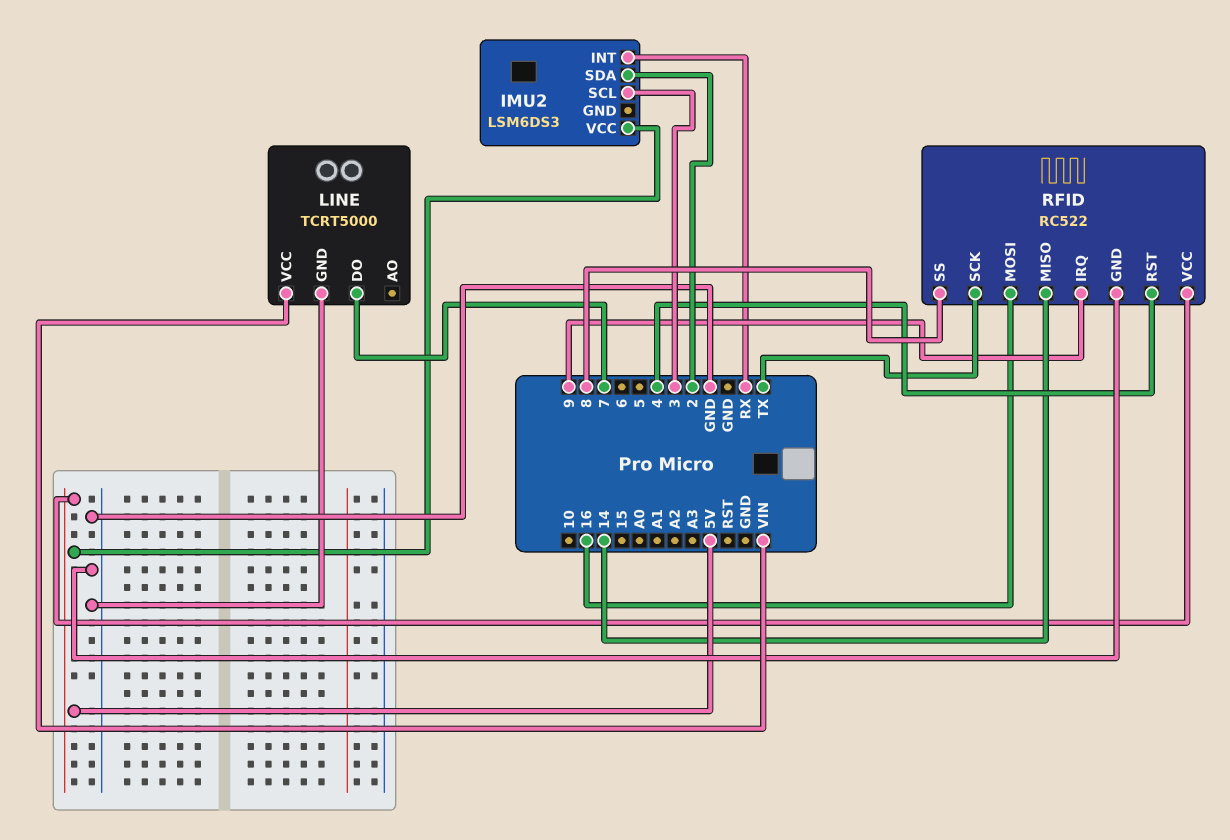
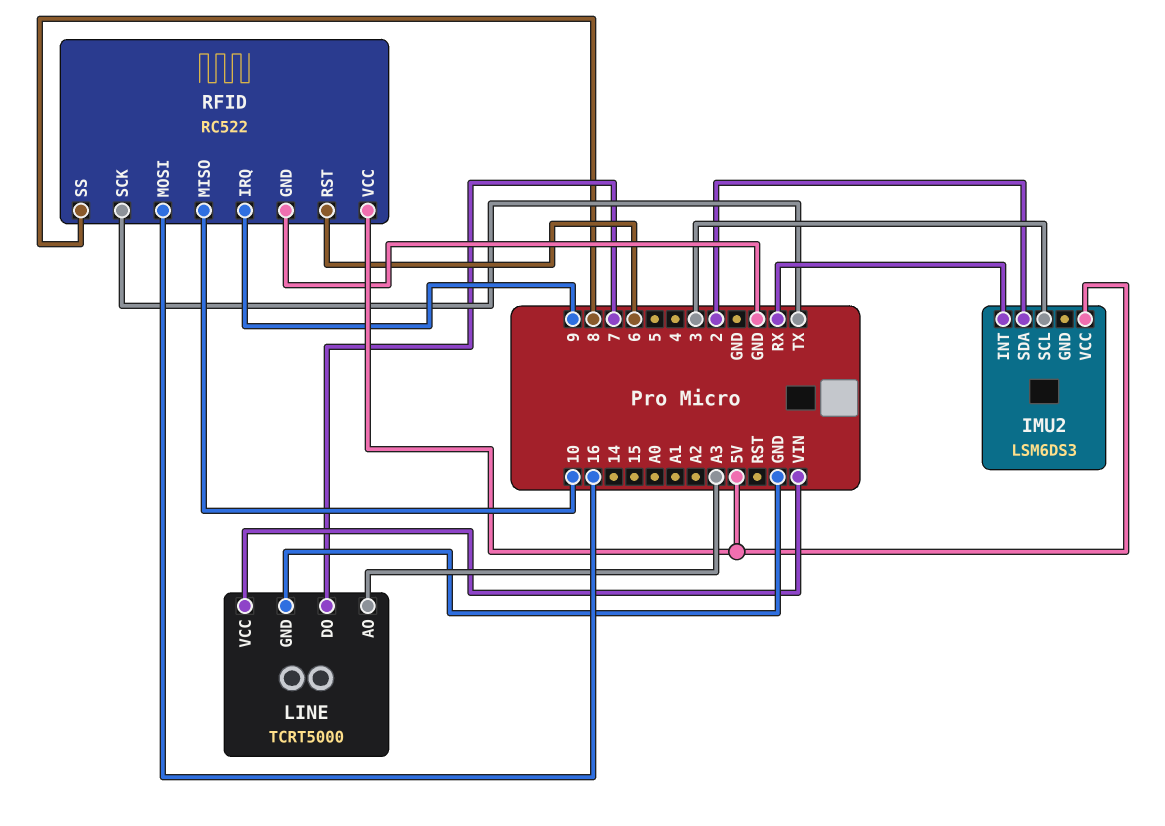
LINE pin AO: none -> A3
RFID pin MISO: 14 -> 10
RFID pin RST: 4 -> 6

